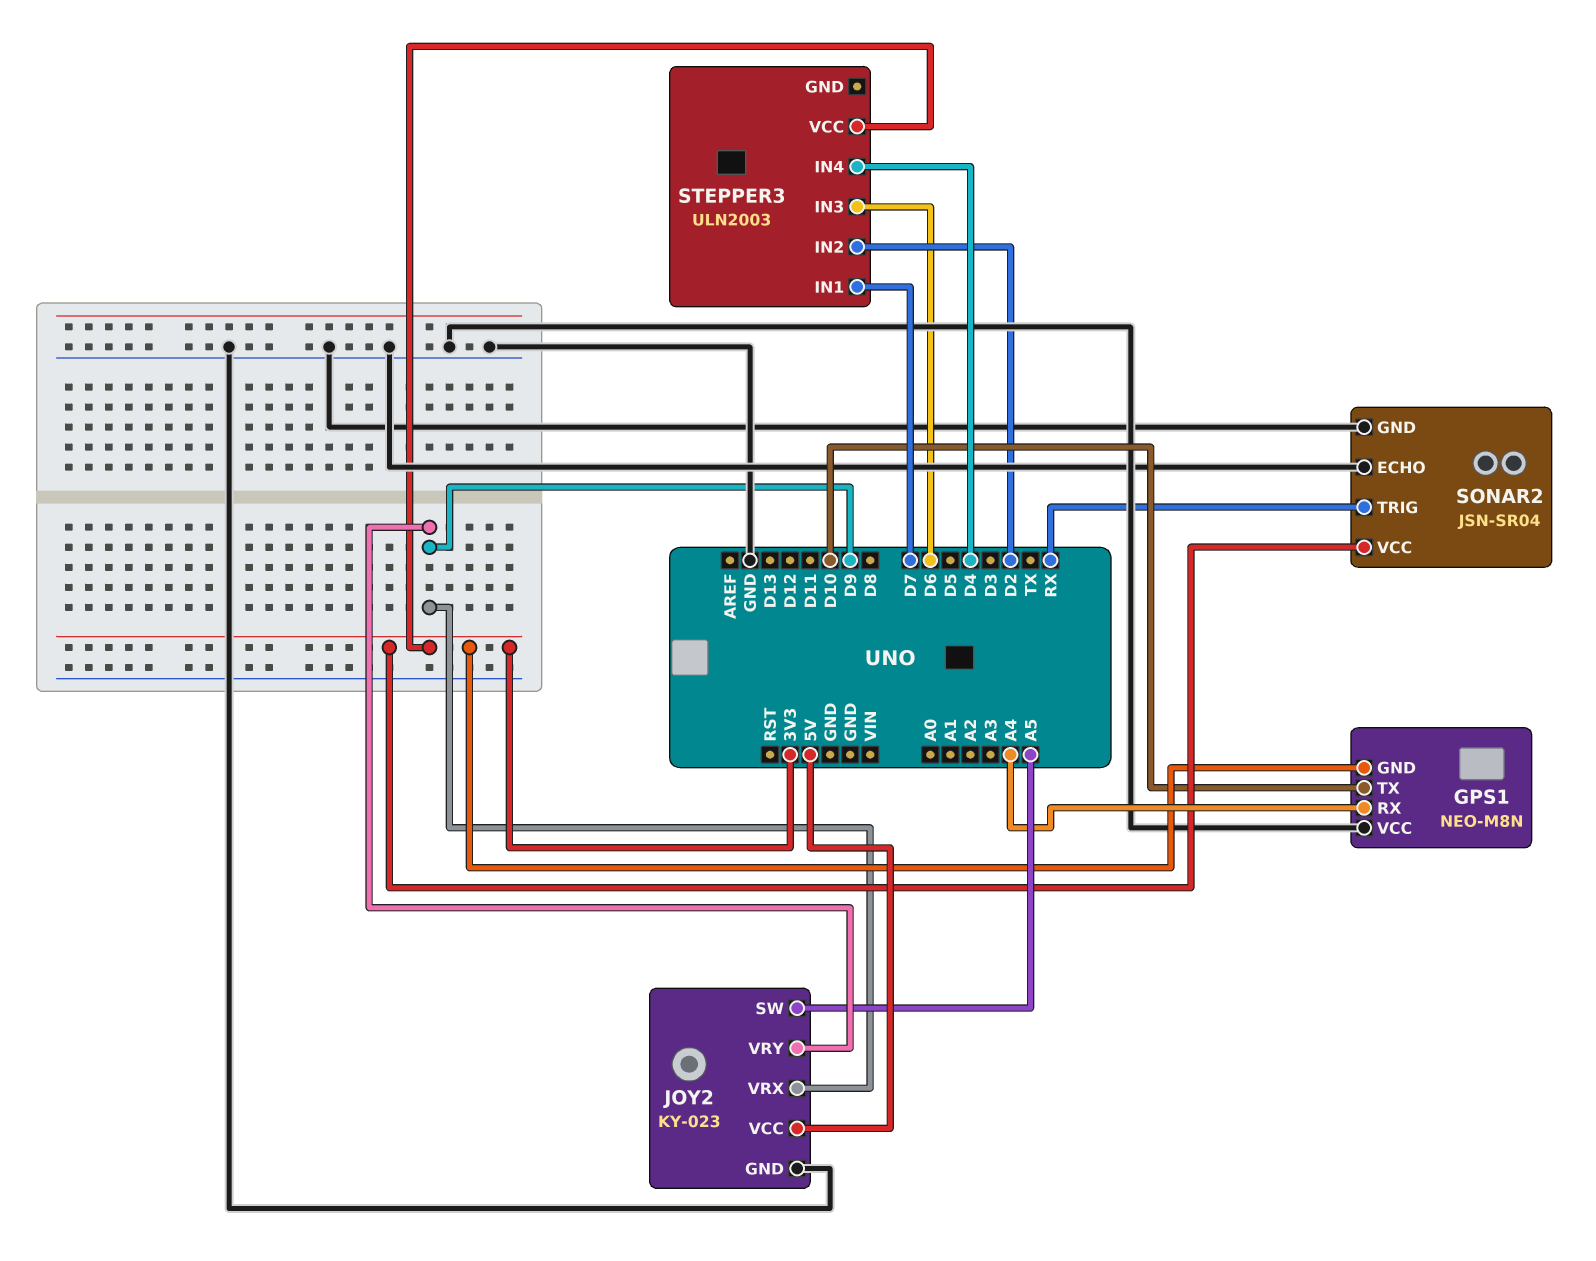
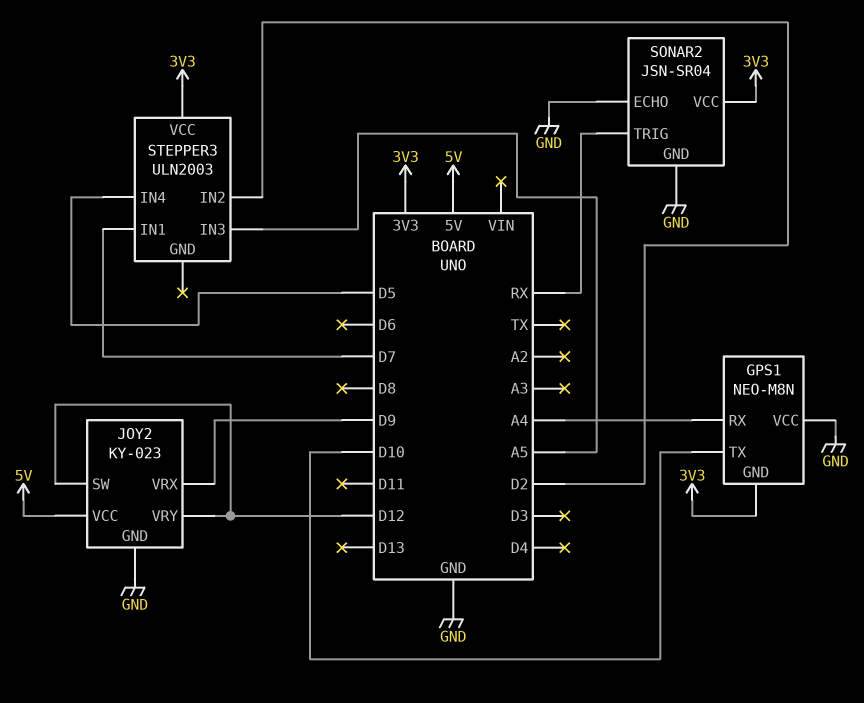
JOY2 pin SW: A5 -> D12
JOY2 pin VRY: D9 -> D12
STEPPER3 pin IN3: D6 -> A5
STEPPER3 pin IN4: D4 -> D5

